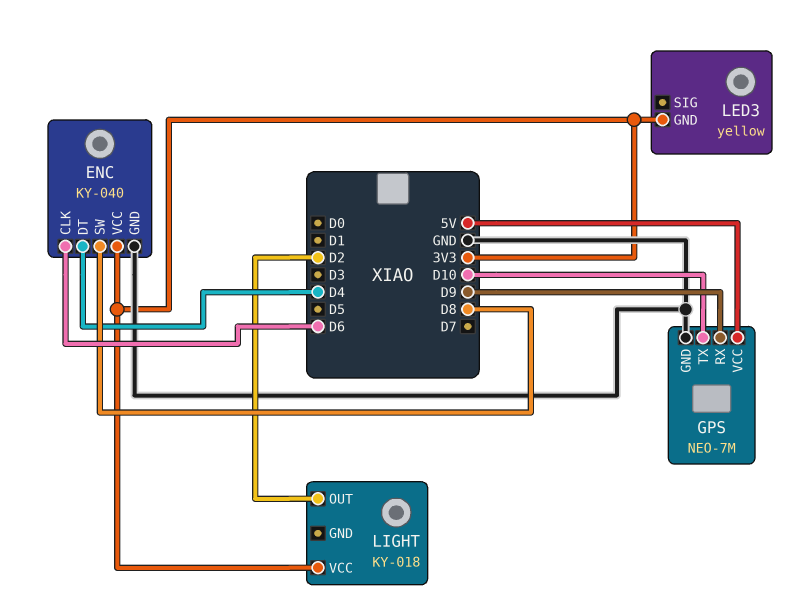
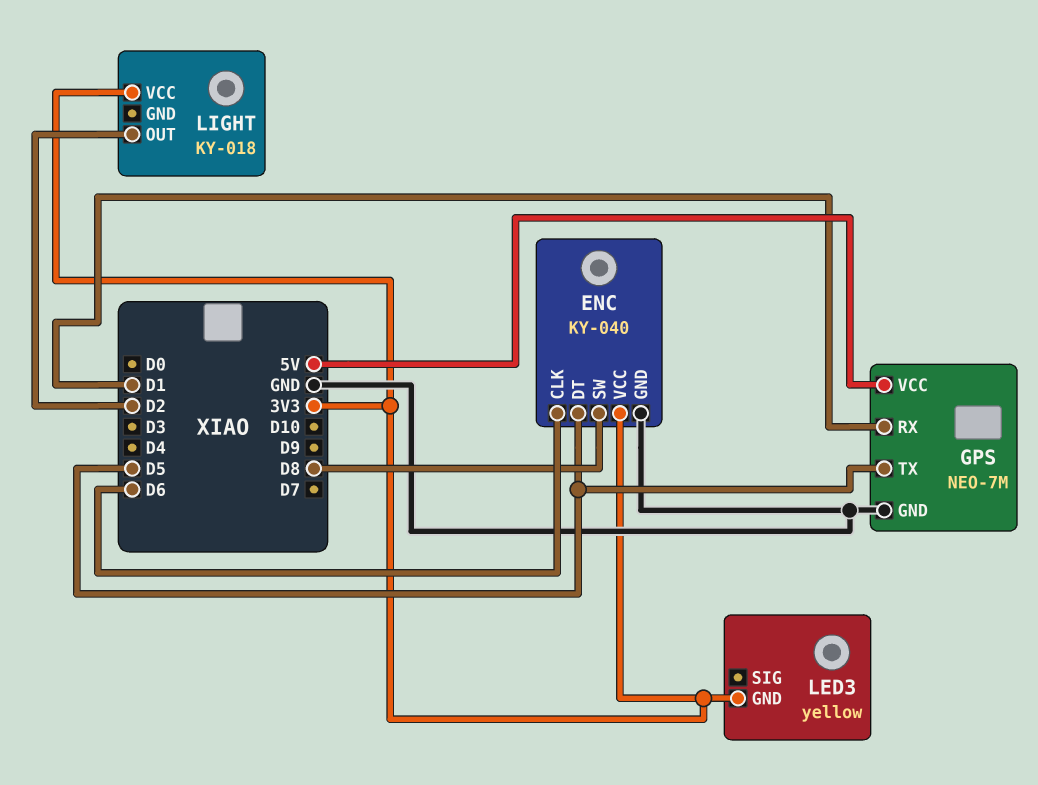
ENC pin DT: D4 -> D5
GPS pin RX: D9 -> D1
GPS pin TX: D10 -> D5

